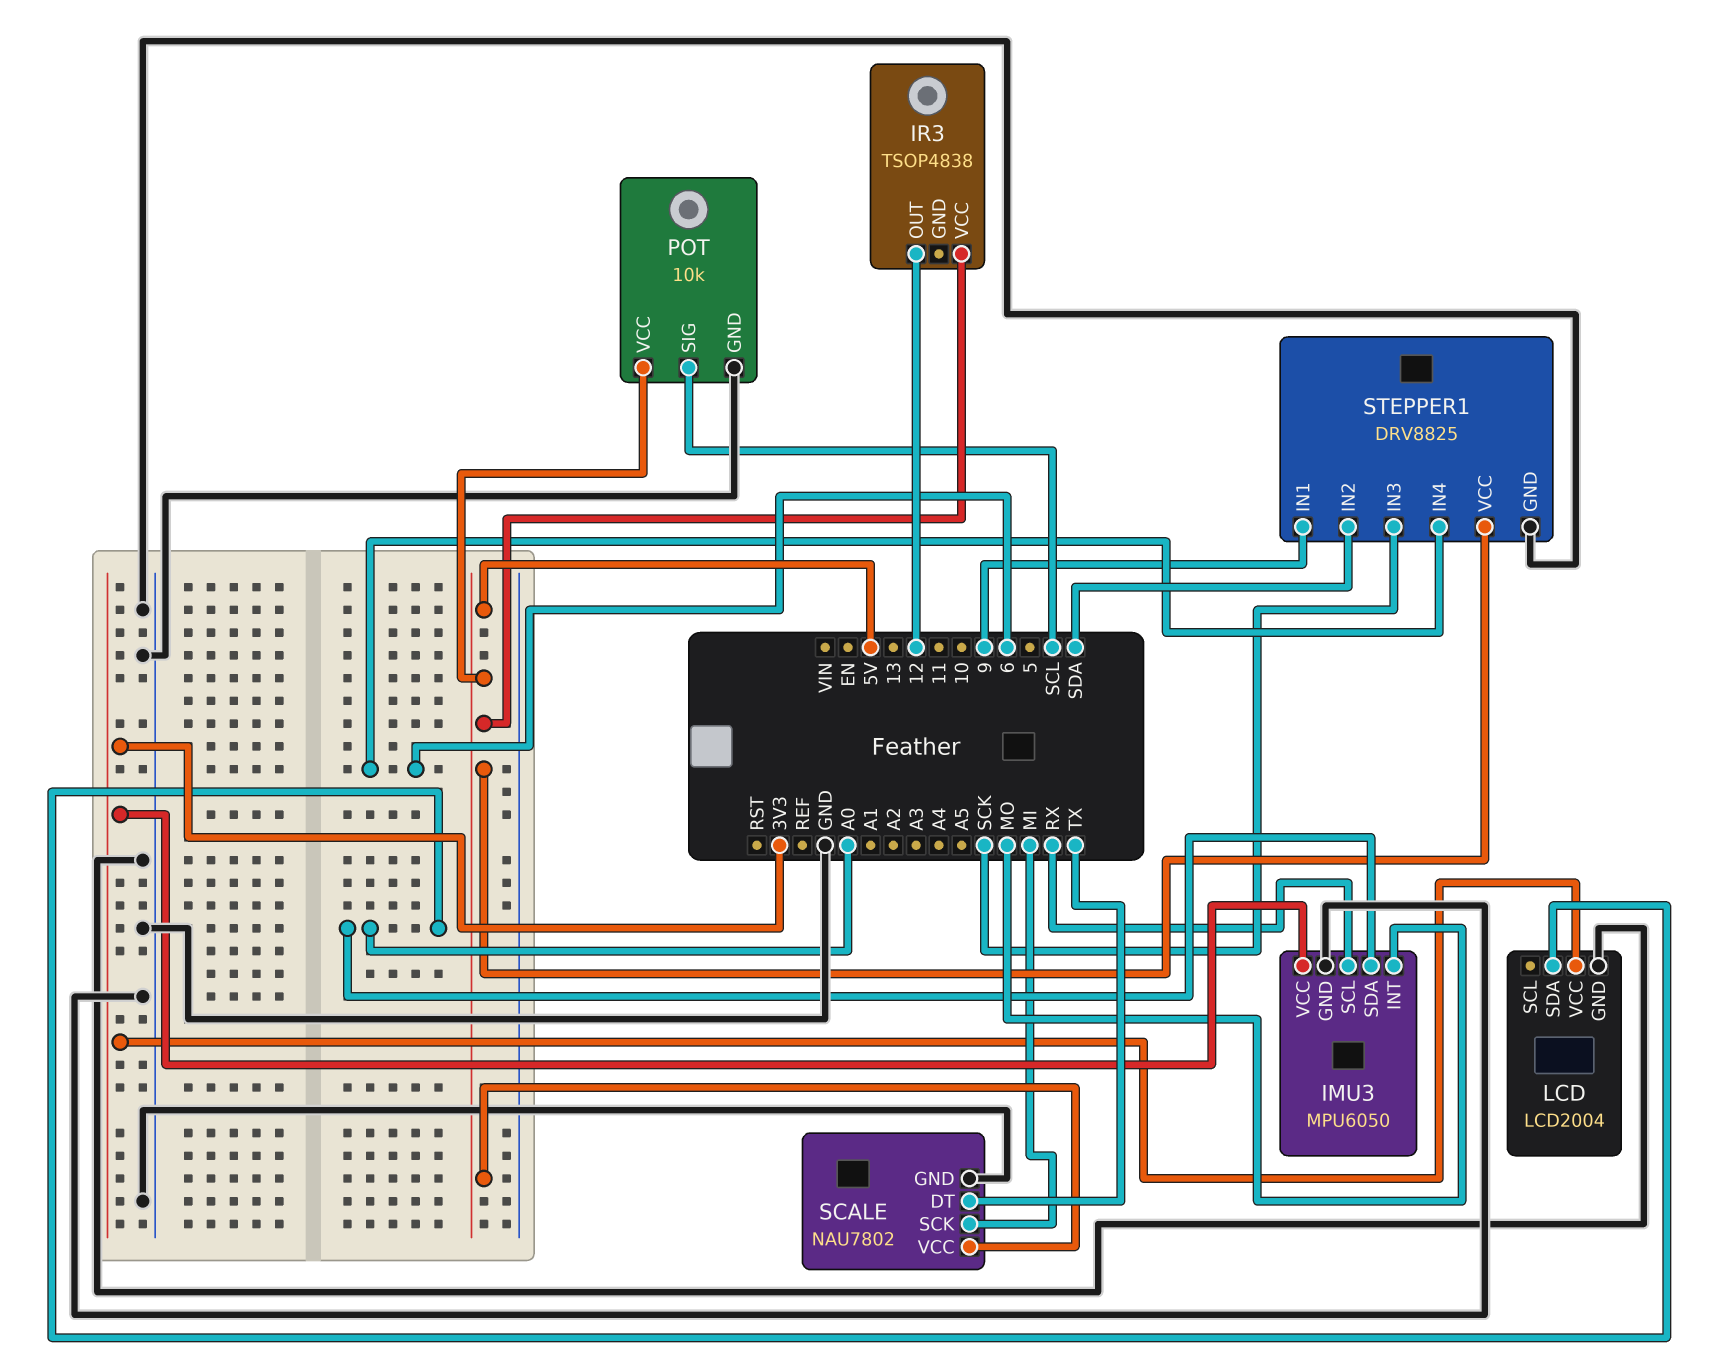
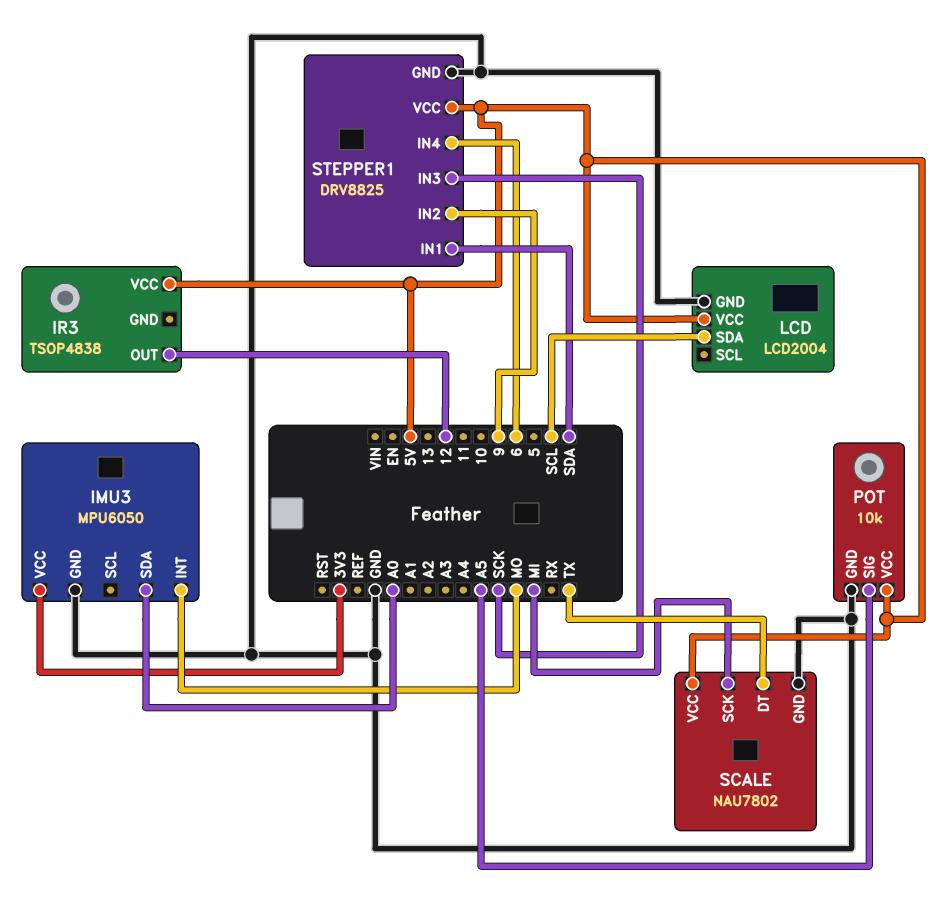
IMU3 pin SCL: RX -> none
LCD pin SDA: A0 -> SCL
LCD pin VCC: 3V3 -> 5V
POT pin SIG: SCL -> A5
STEPPER1 pin IN1: 9 -> SDA
STEPPER1 pin IN2: SDA -> 9

